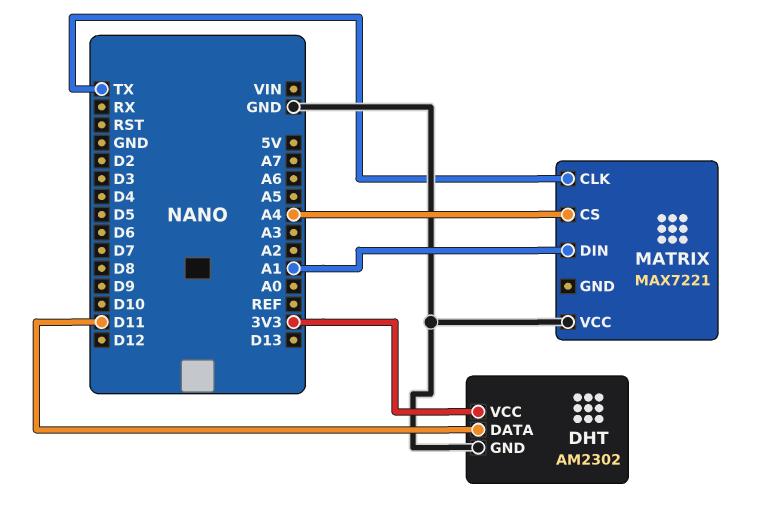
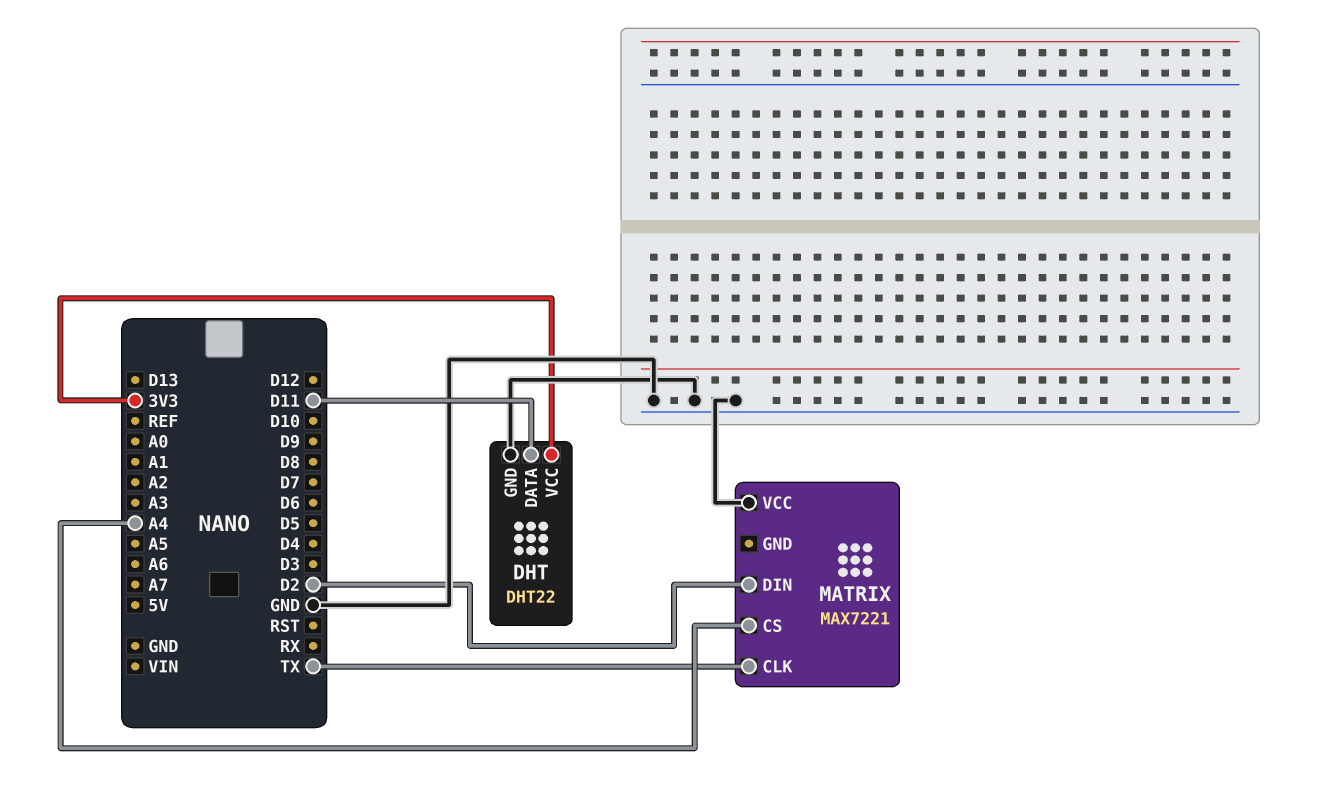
DHT: AM2302 -> DHT22
MATRIX pin DIN: A1 -> D2

